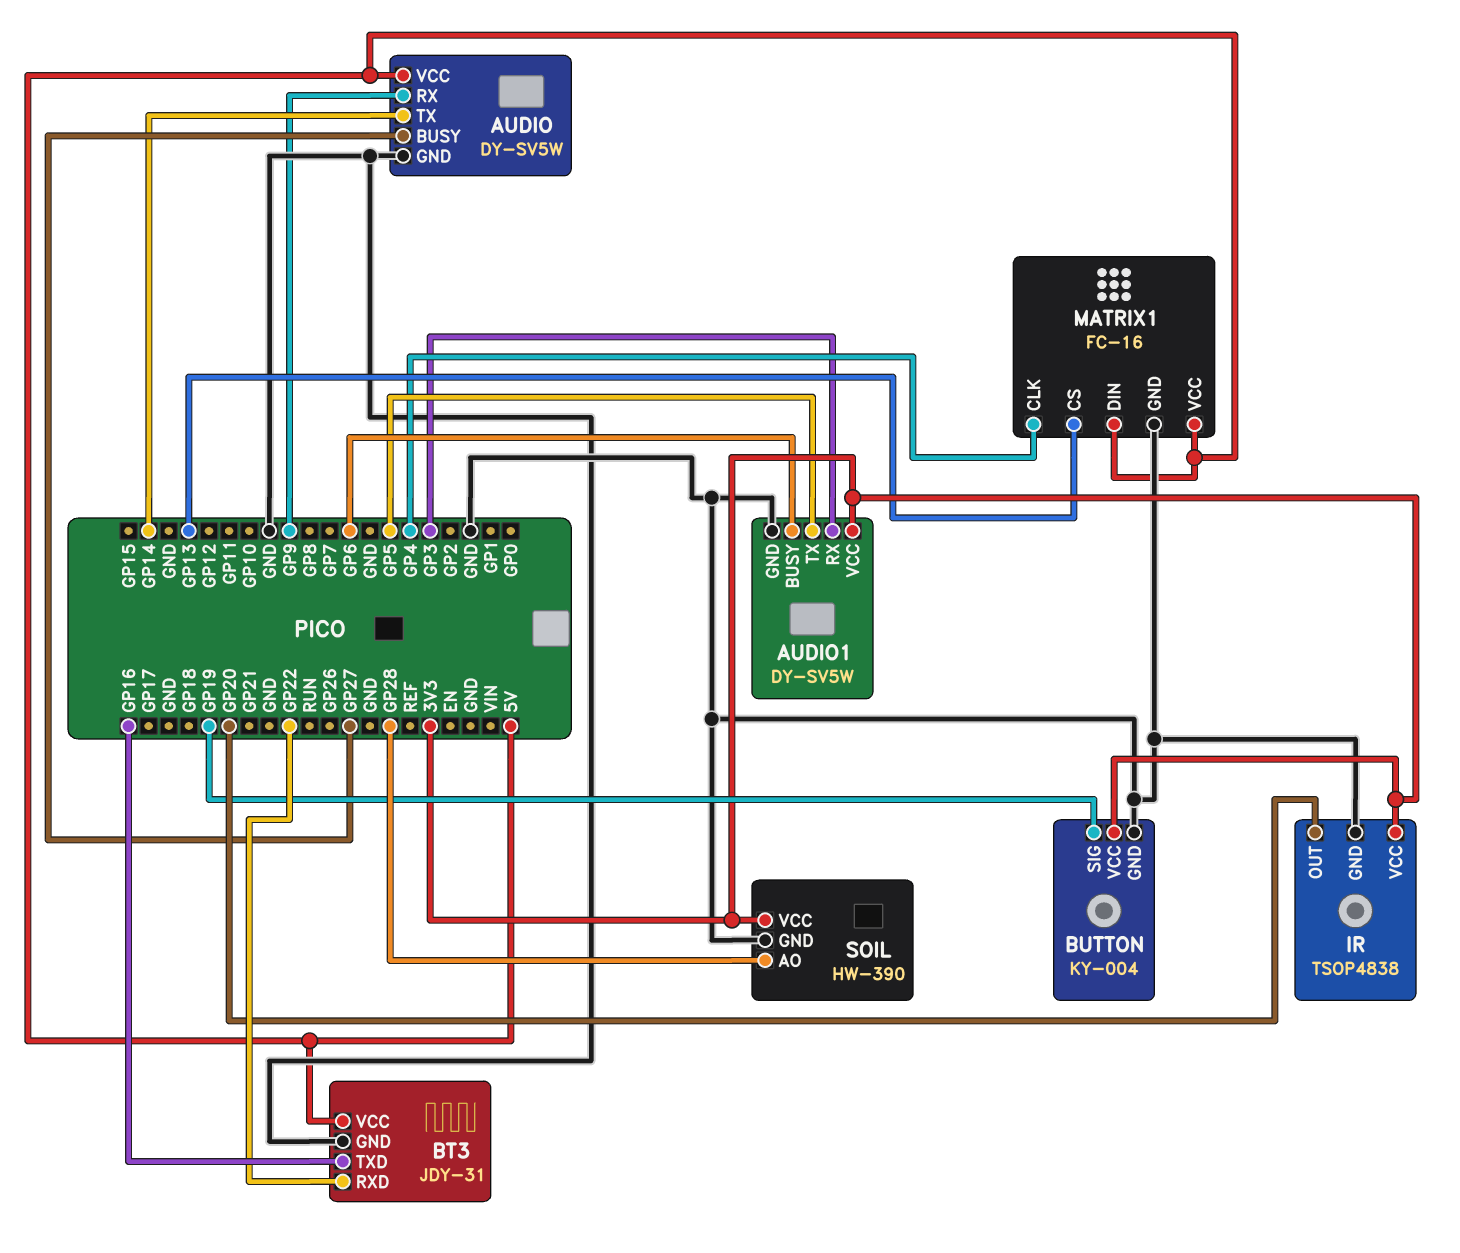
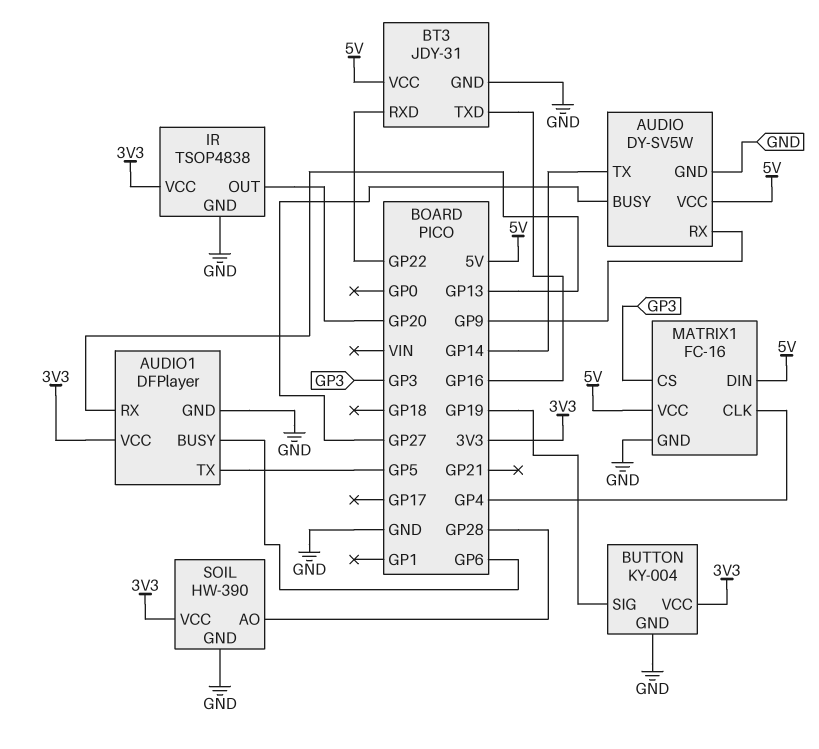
AUDIO1: DY-SV5W -> DFPlayer
AUDIO1 pin RX: GP3 -> GP13
MATRIX1 pin CS: GP13 -> GP3

